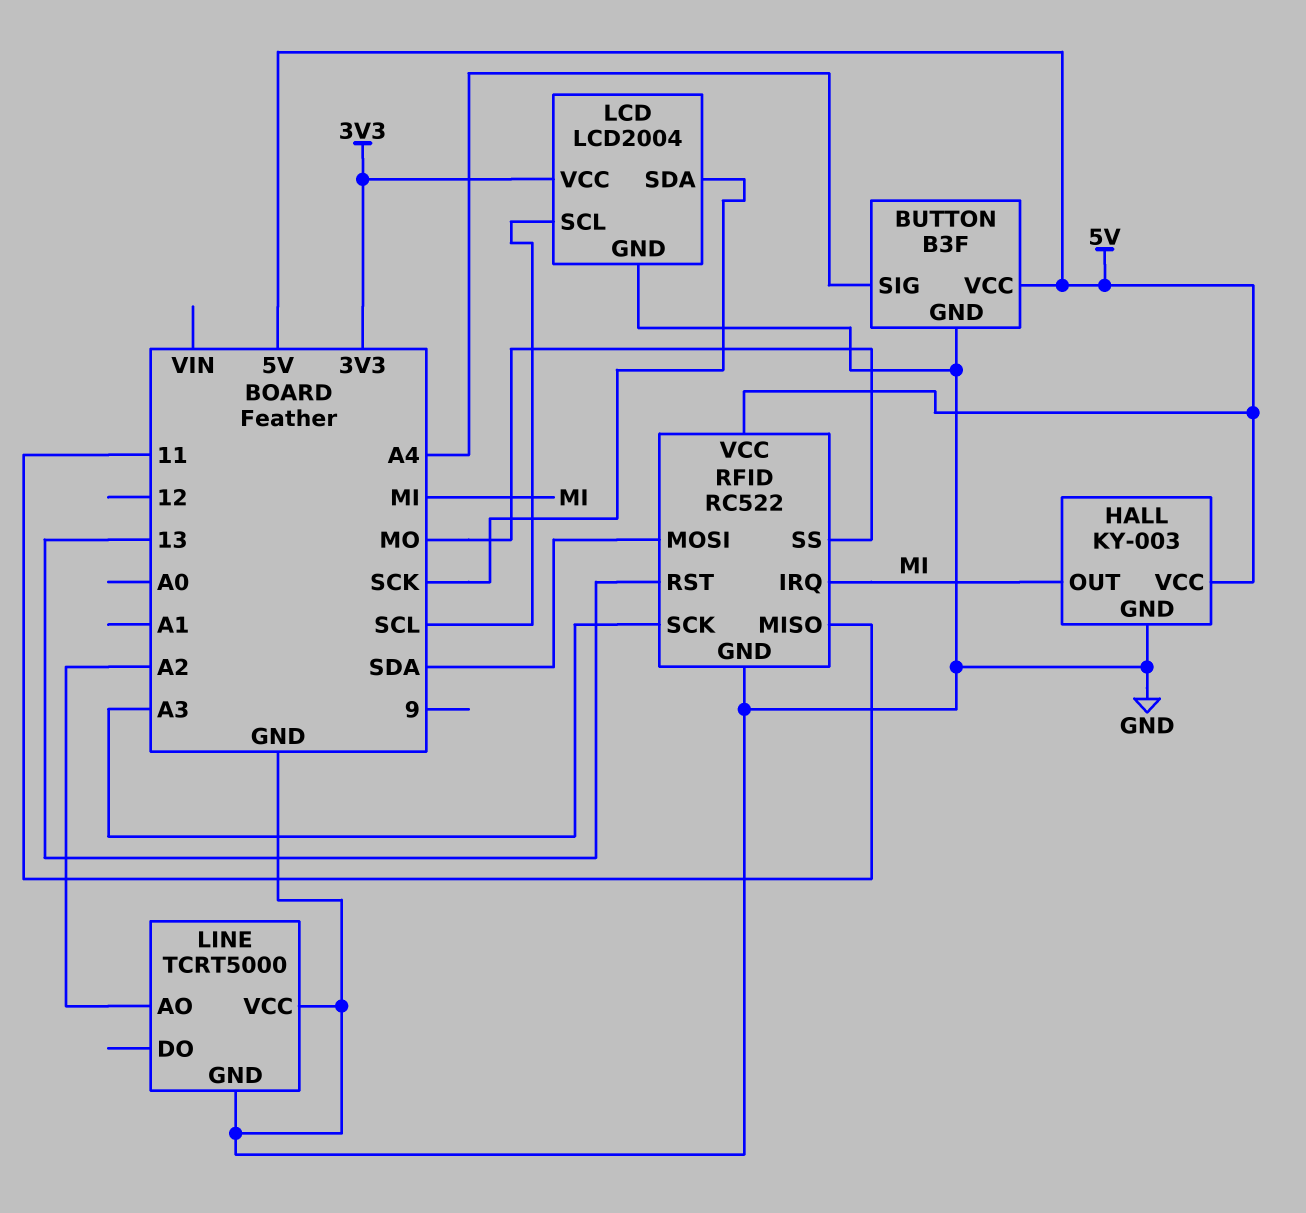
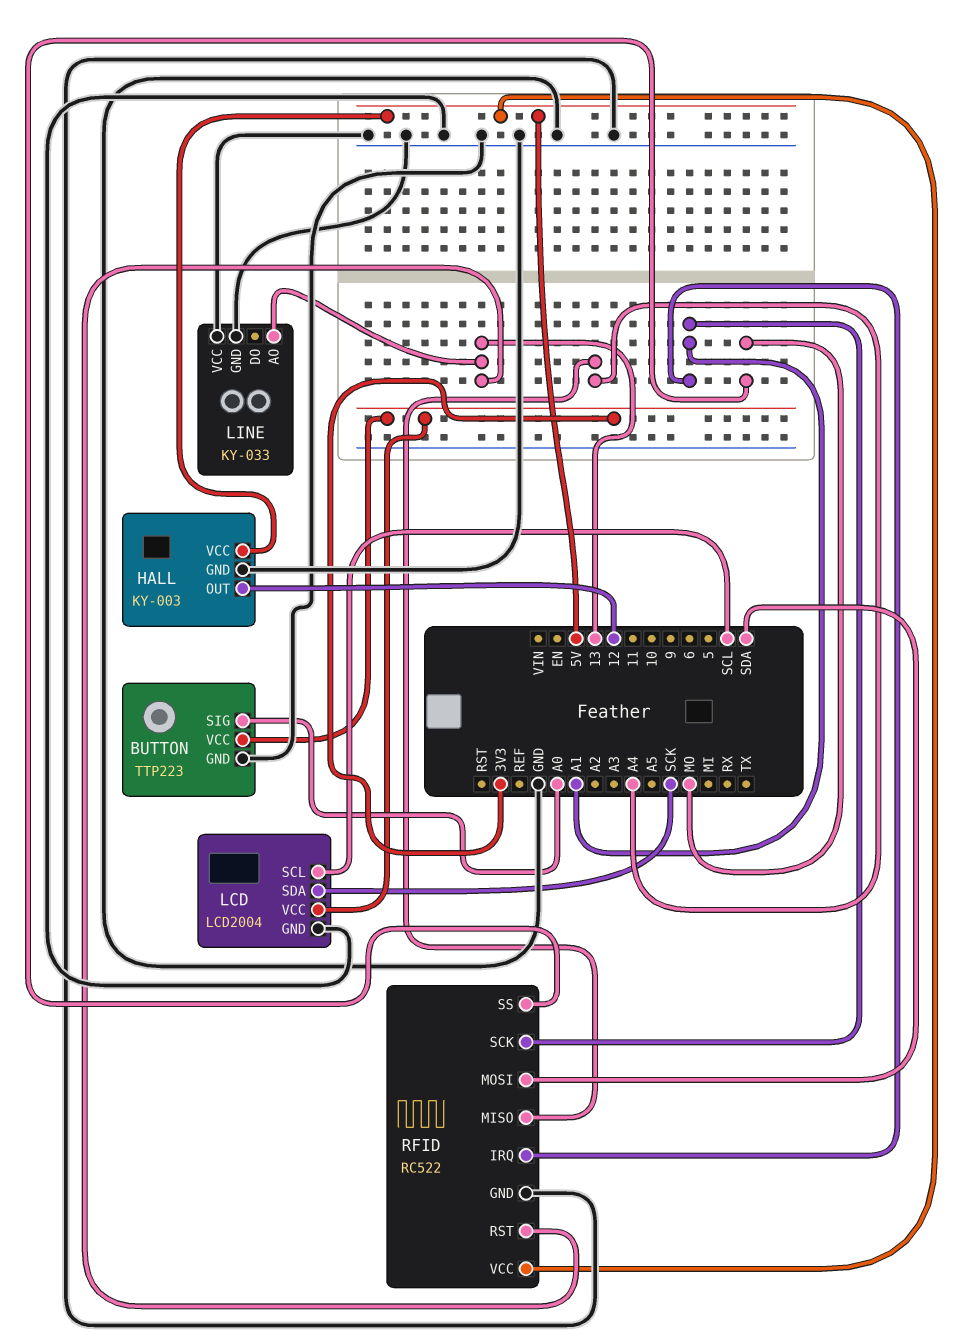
BUTTON: B3F -> TTP223
BUTTON pin SIG: A4 -> A0
BUTTON pin VCC: 5V -> 3V3
HALL pin OUT: MI -> 12
LINE: TCRT5000 -> KY-033
LINE pin AO: A2 -> 13
RFID pin IRQ: MI -> A1
RFID pin MISO: 11 -> A4
RFID pin SCK: A3 -> A1

